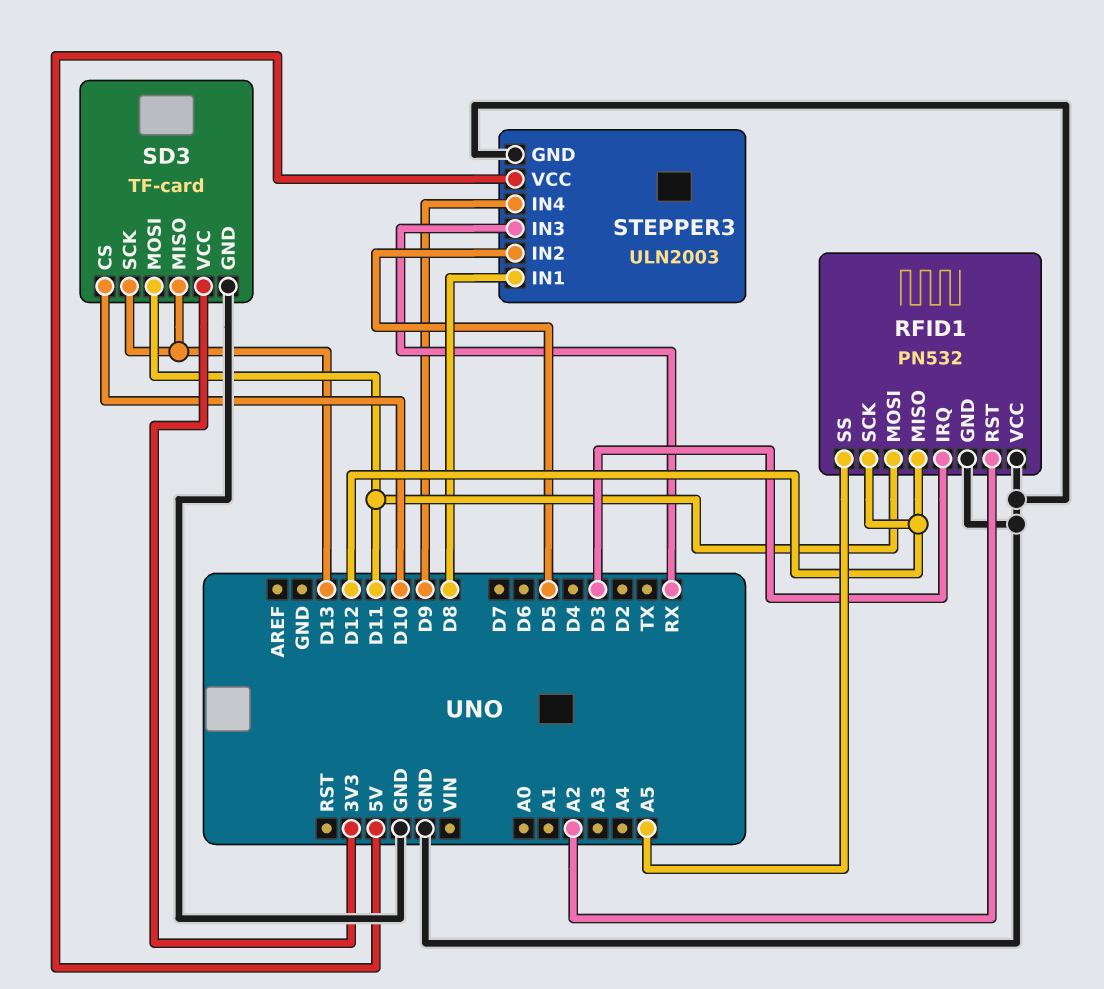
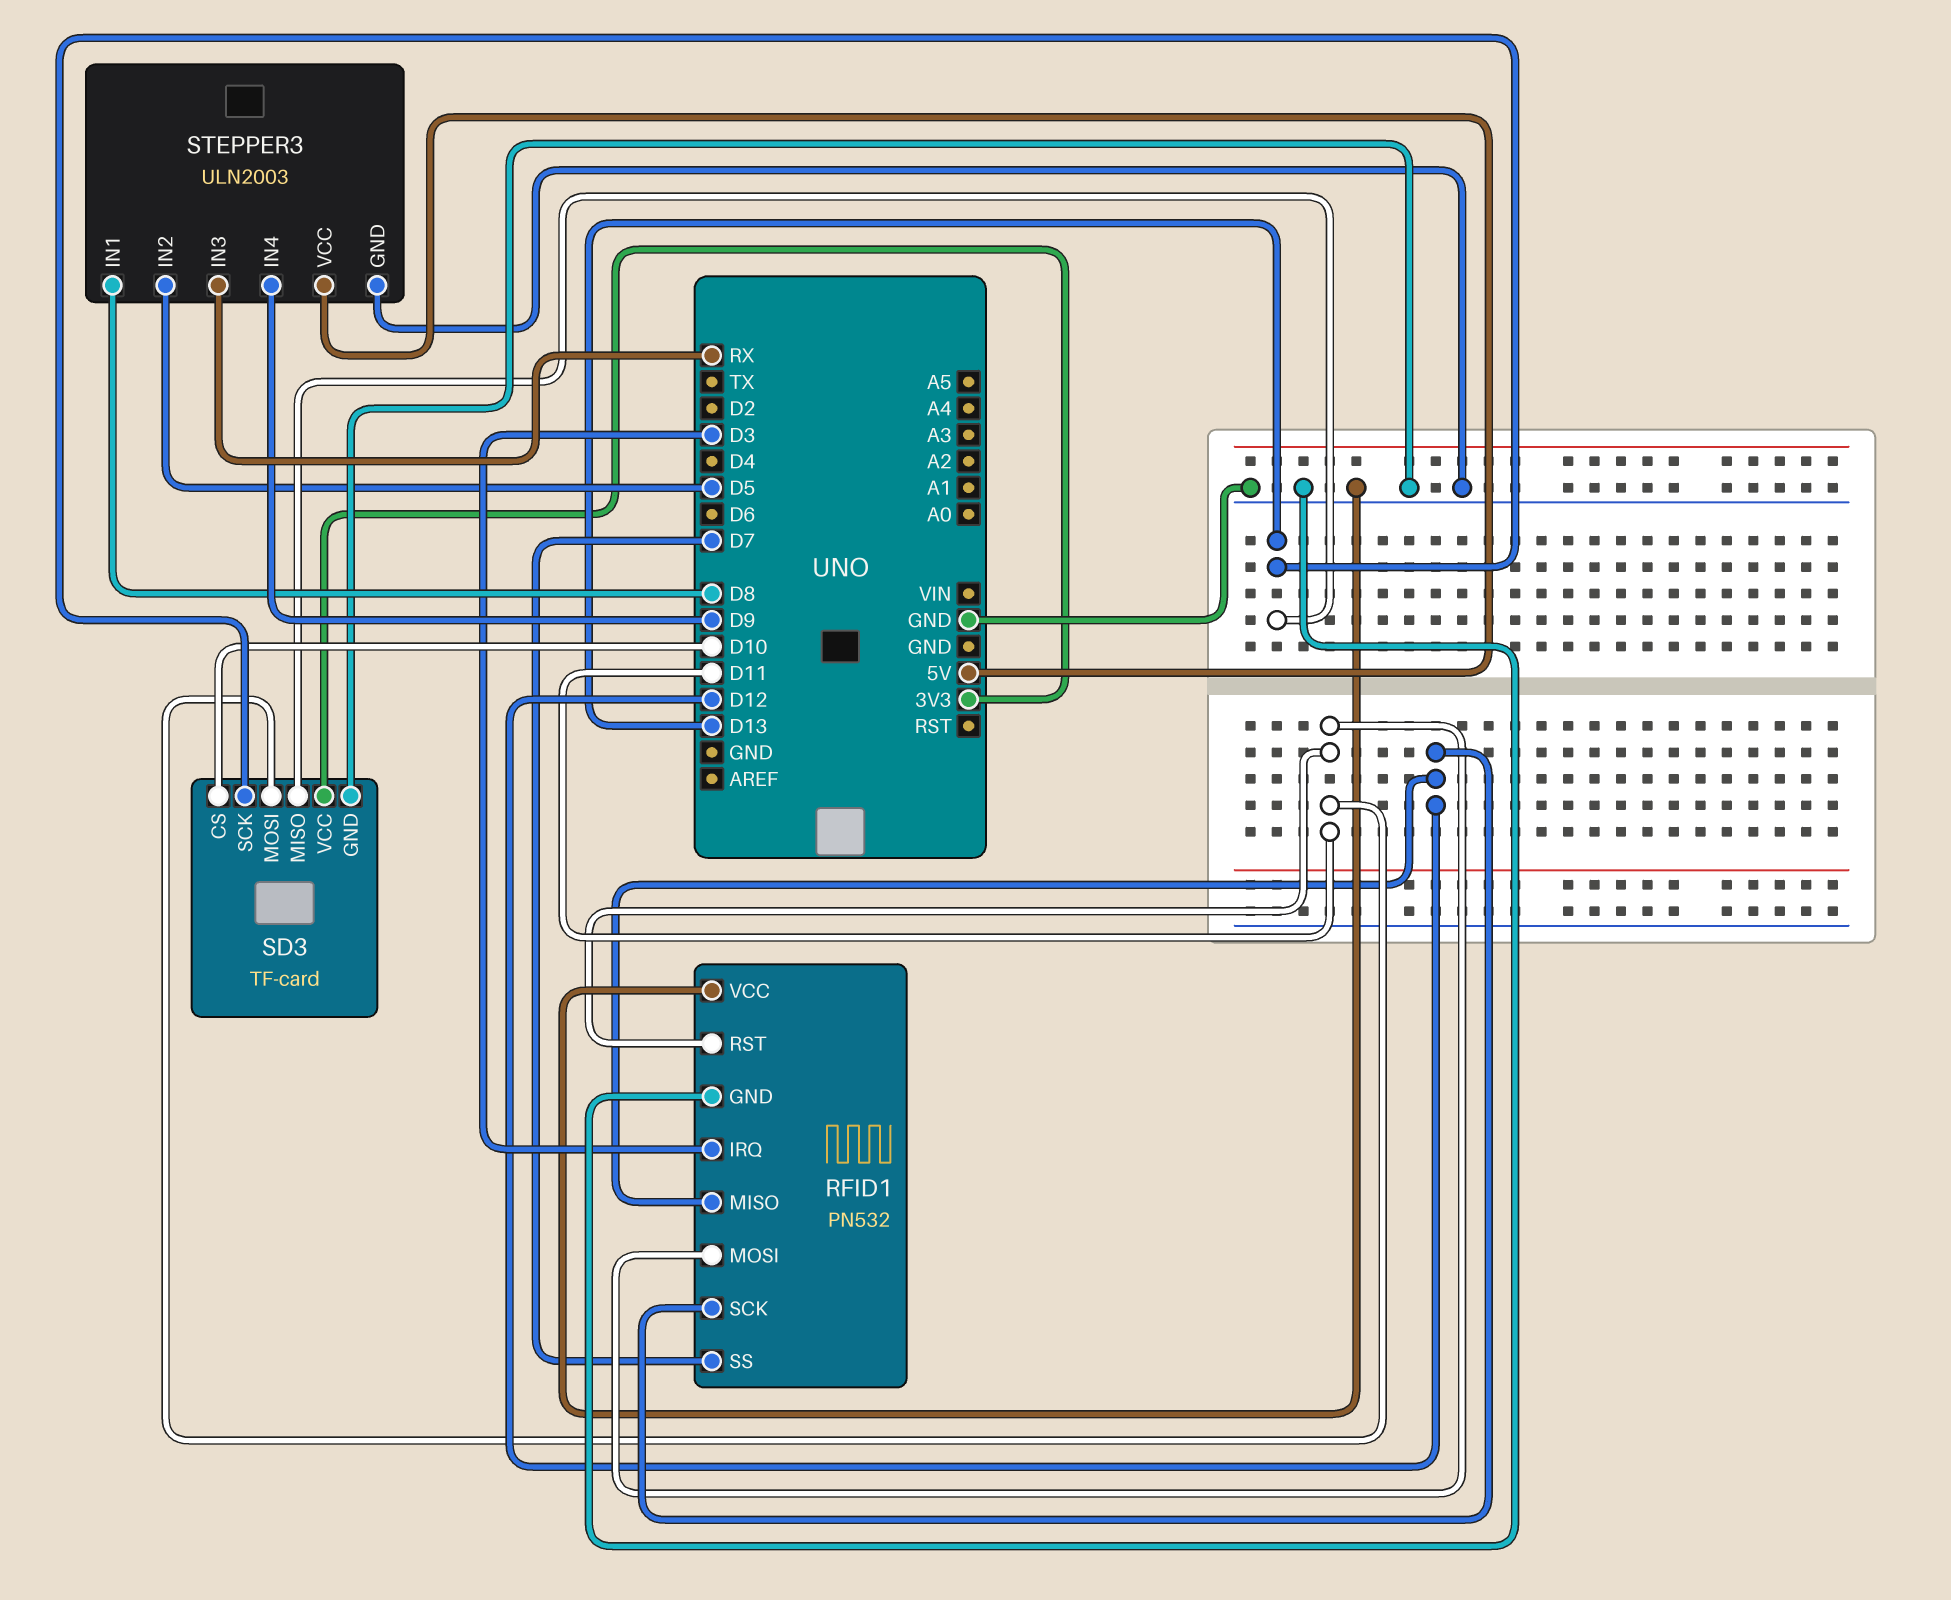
RFID1 pin RST: A2 -> D11
RFID1 pin SS: A5 -> D7

